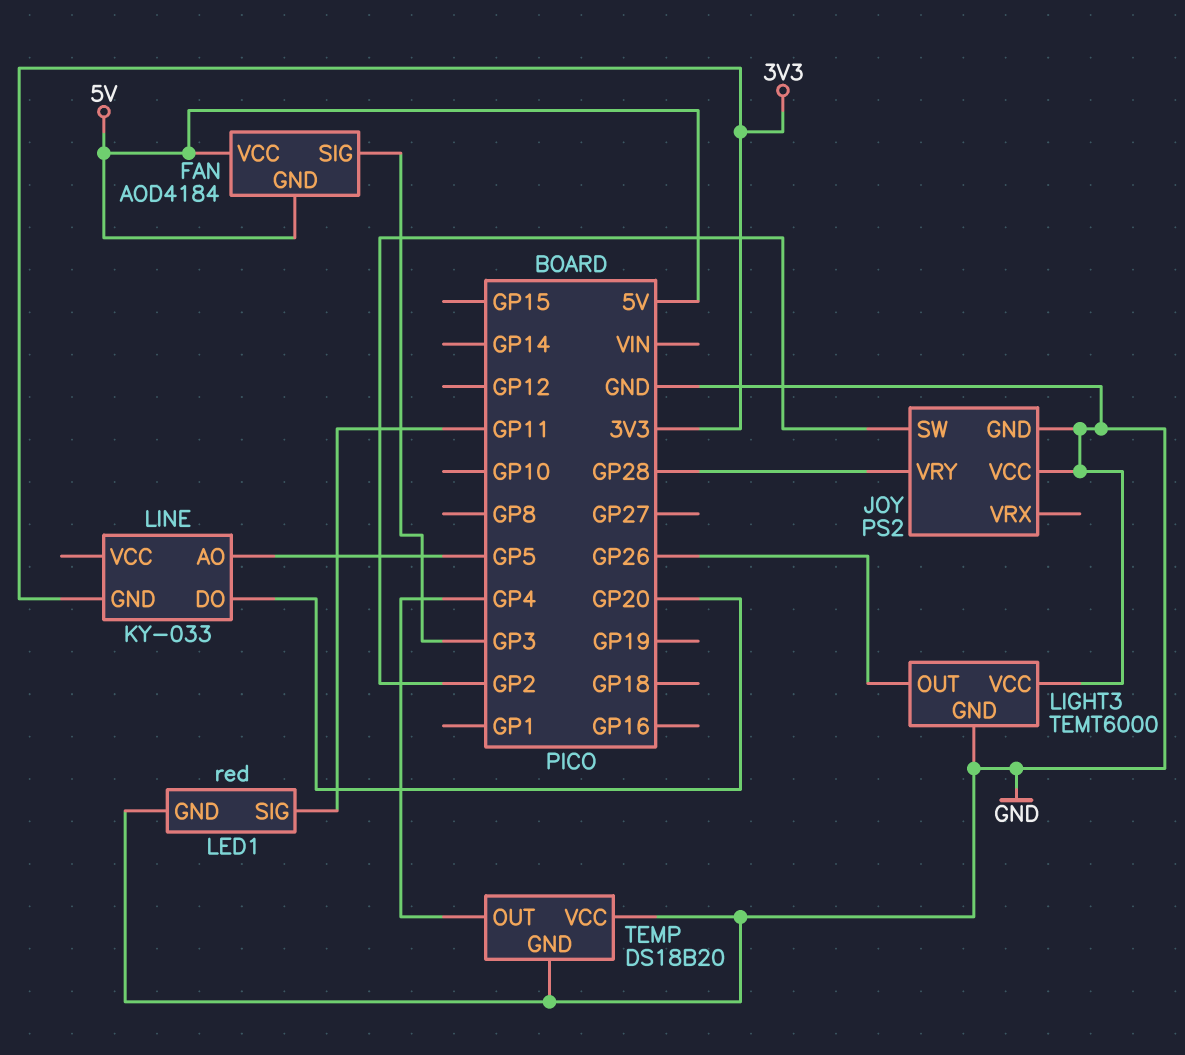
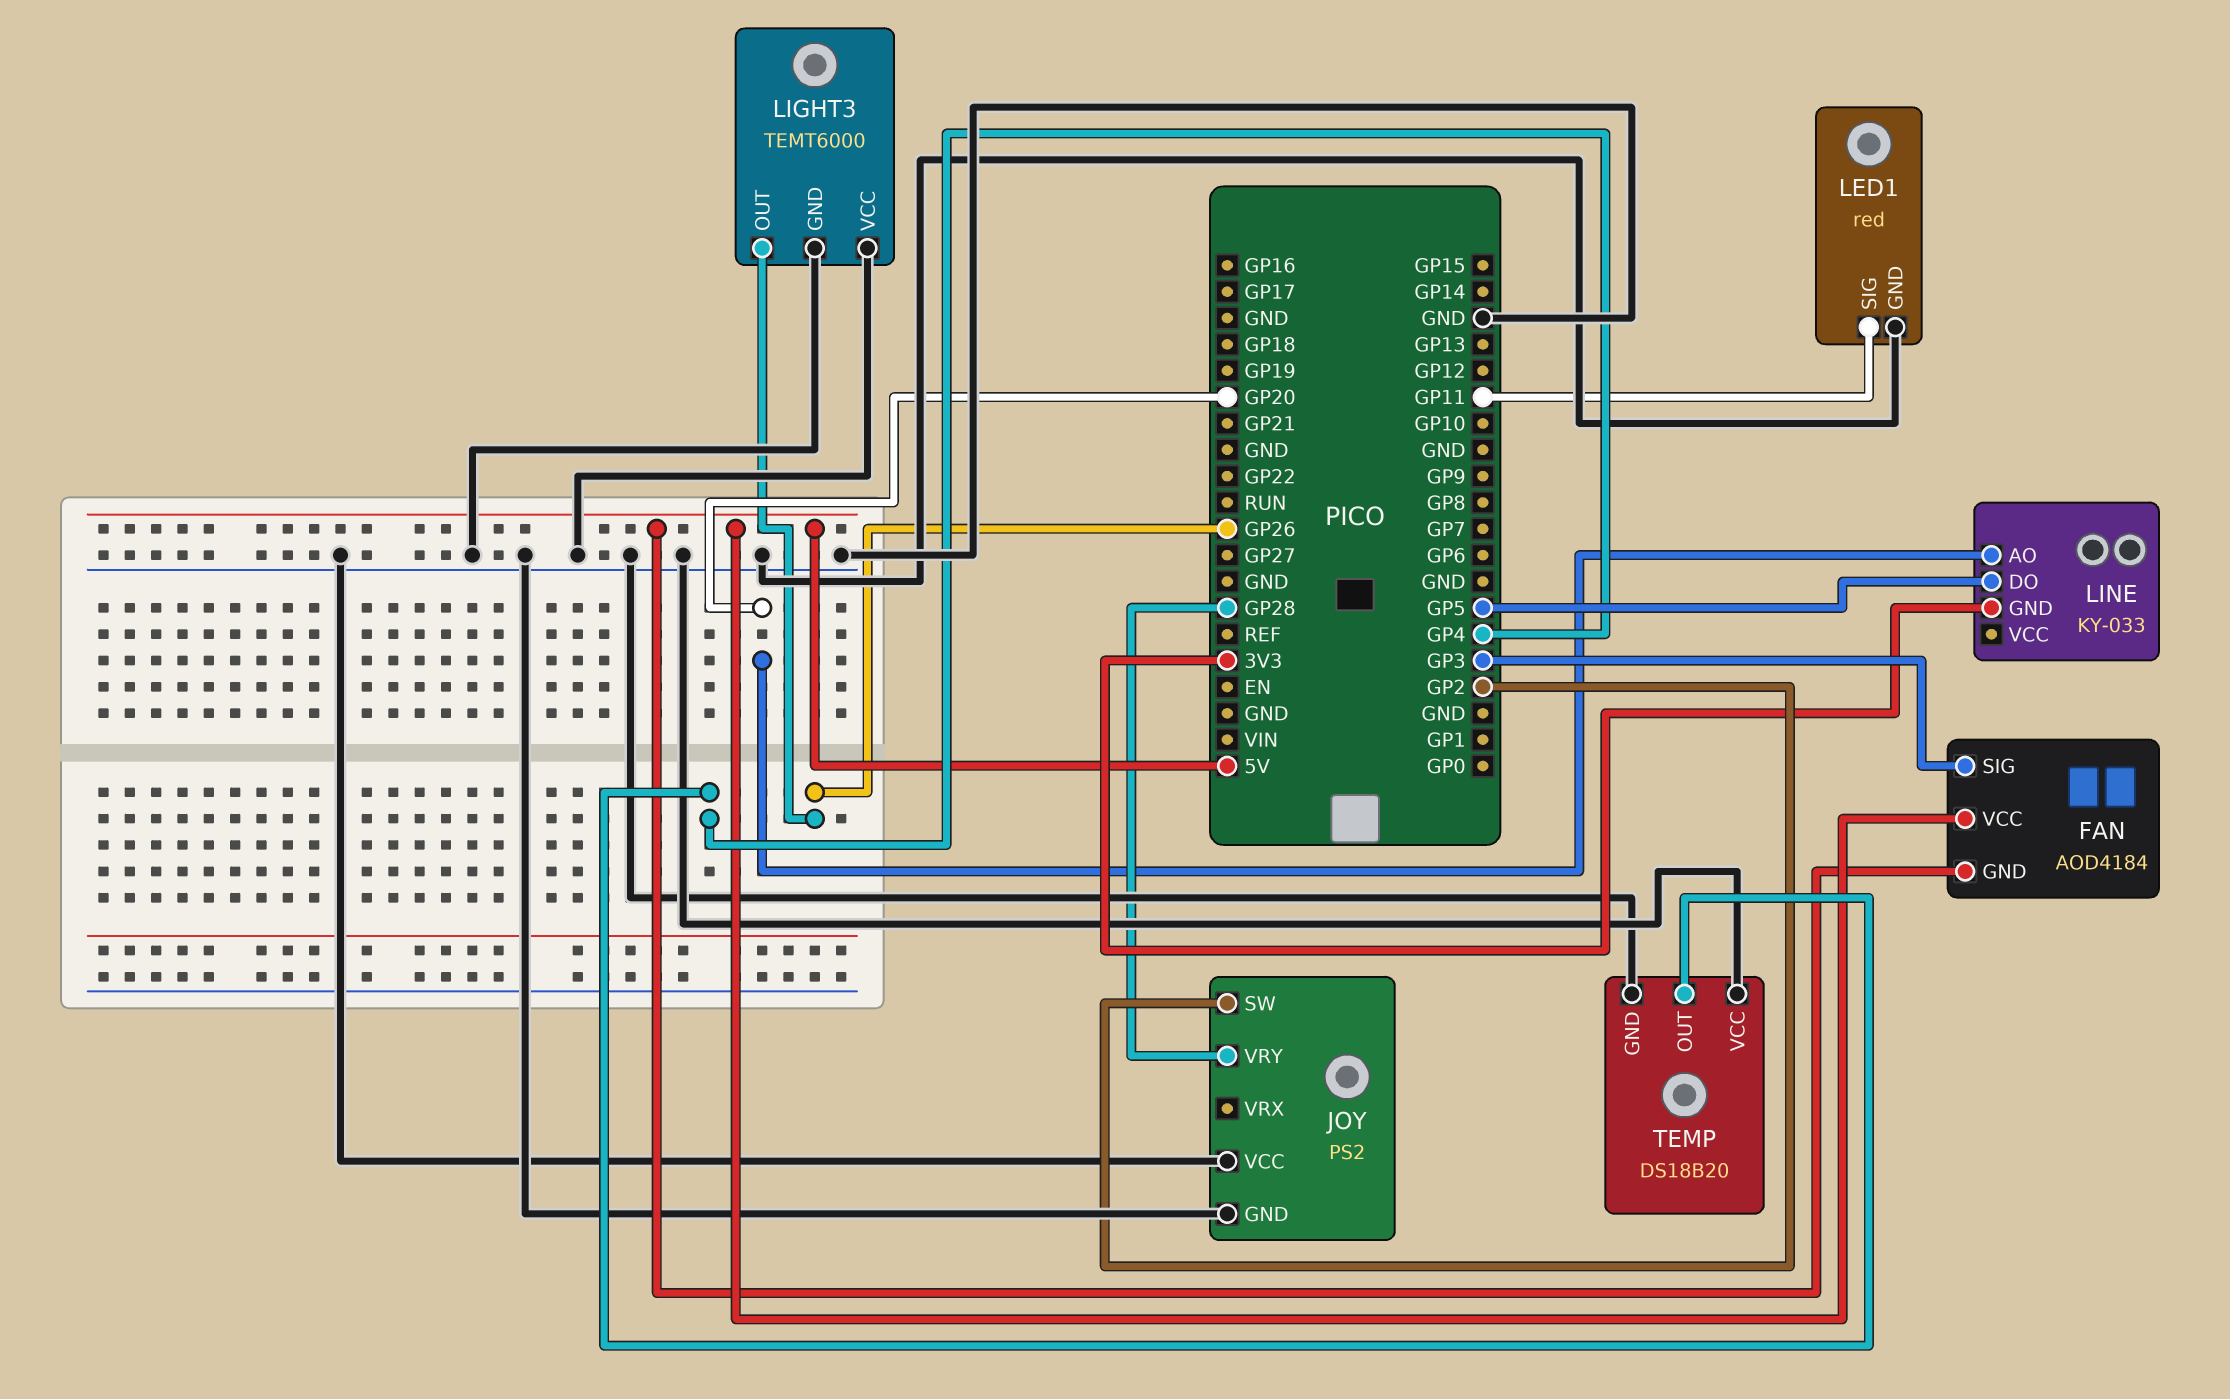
LINE pin AO: GP5 -> GP20
LINE pin DO: GP20 -> GP5

